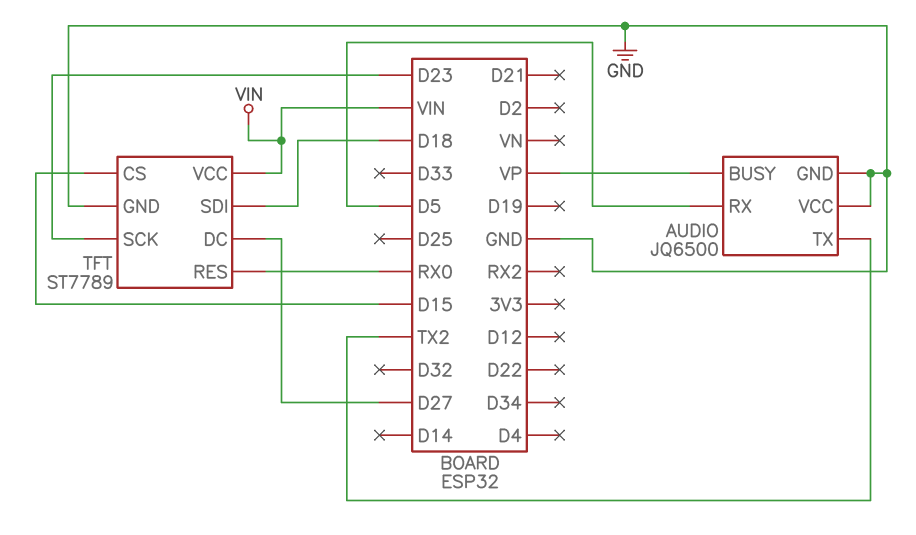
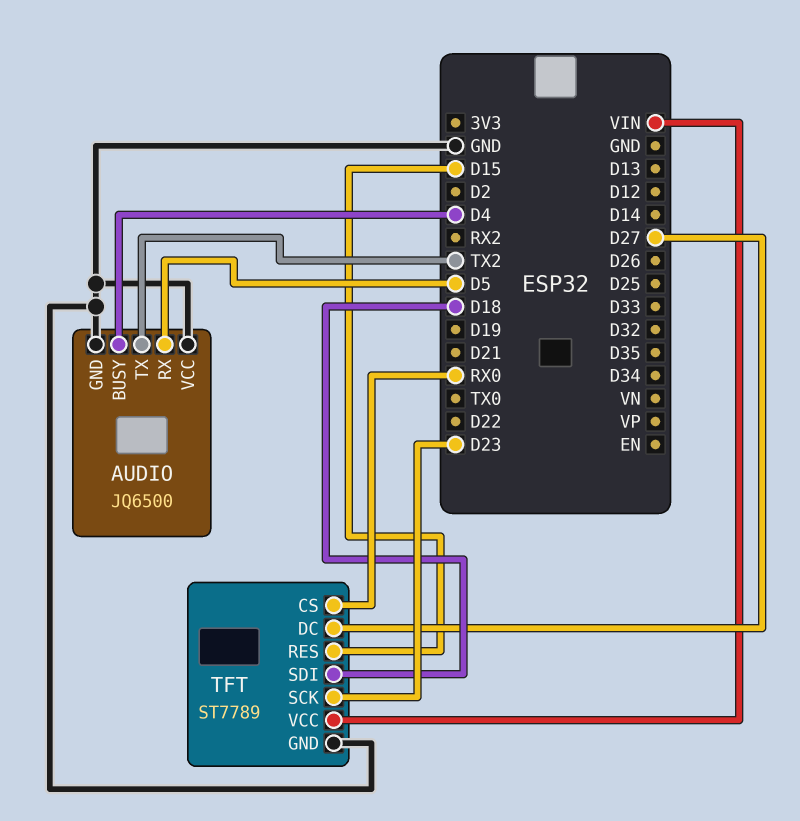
AUDIO pin BUSY: VP -> D4
TFT pin CS: D15 -> RX0
TFT pin RES: RX0 -> D15

